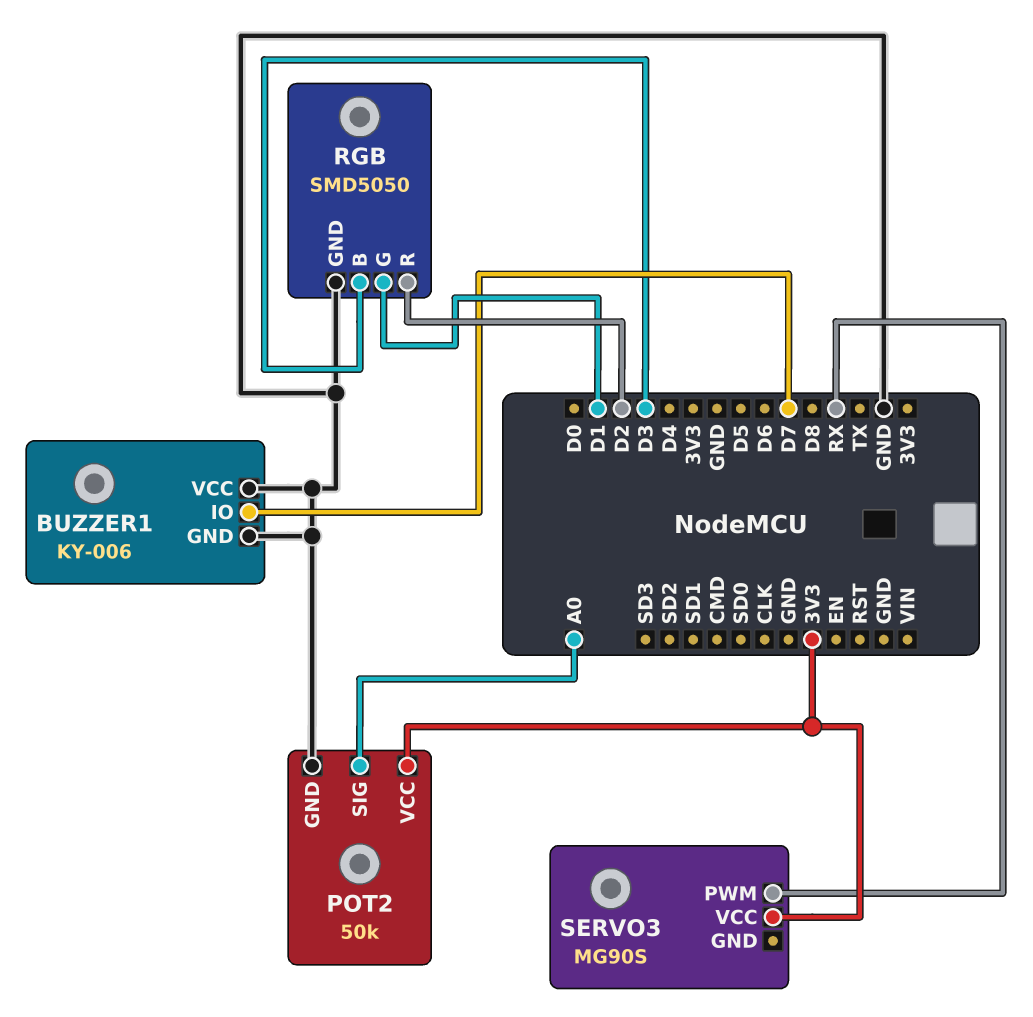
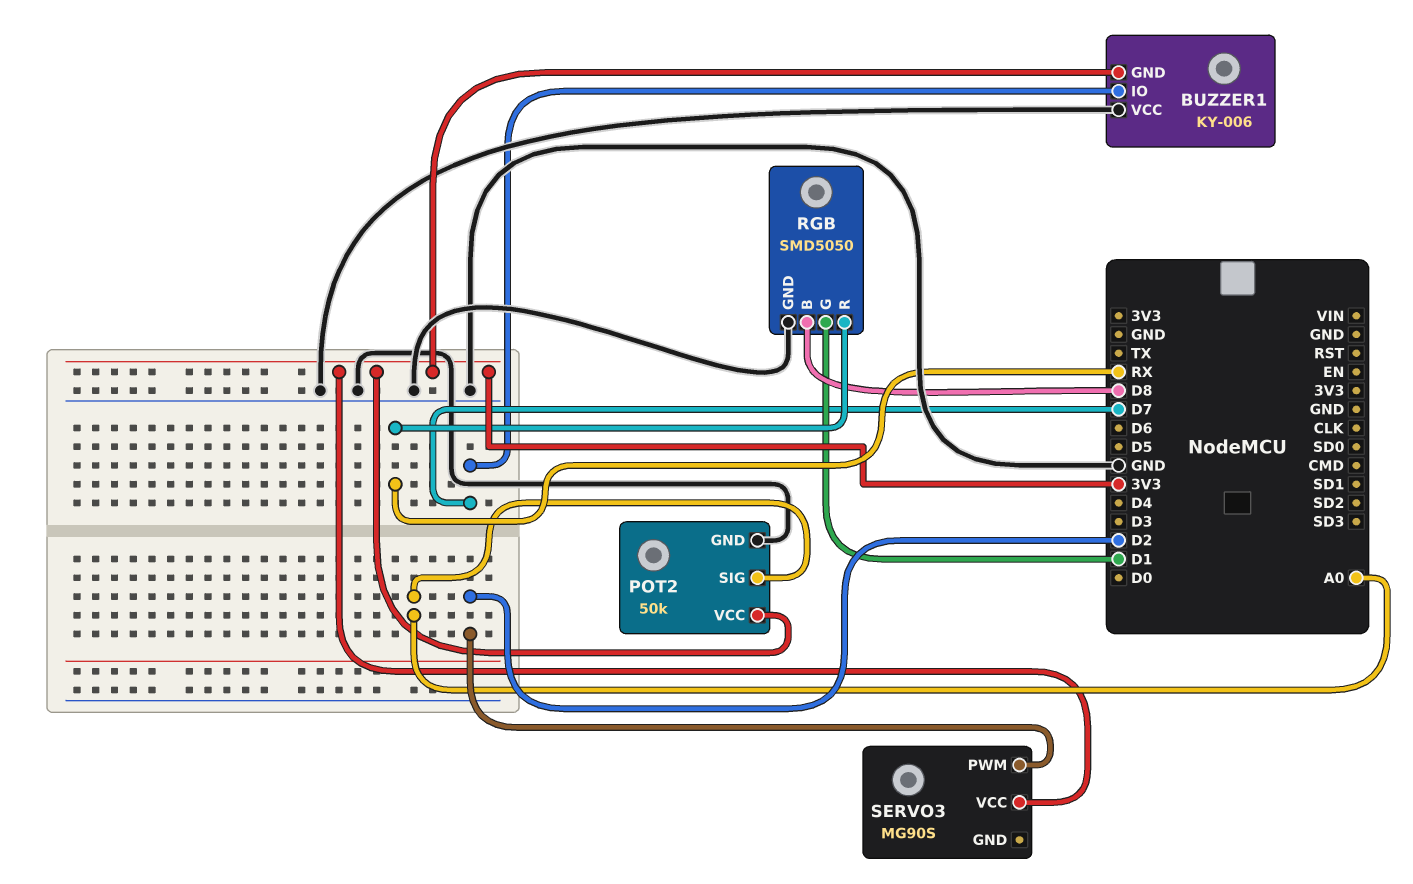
BUZZER1 pin GND: GND -> 3V3
RGB pin B: D3 -> D8
RGB pin R: D2 -> RX
SERVO3 pin PWM: RX -> D2

